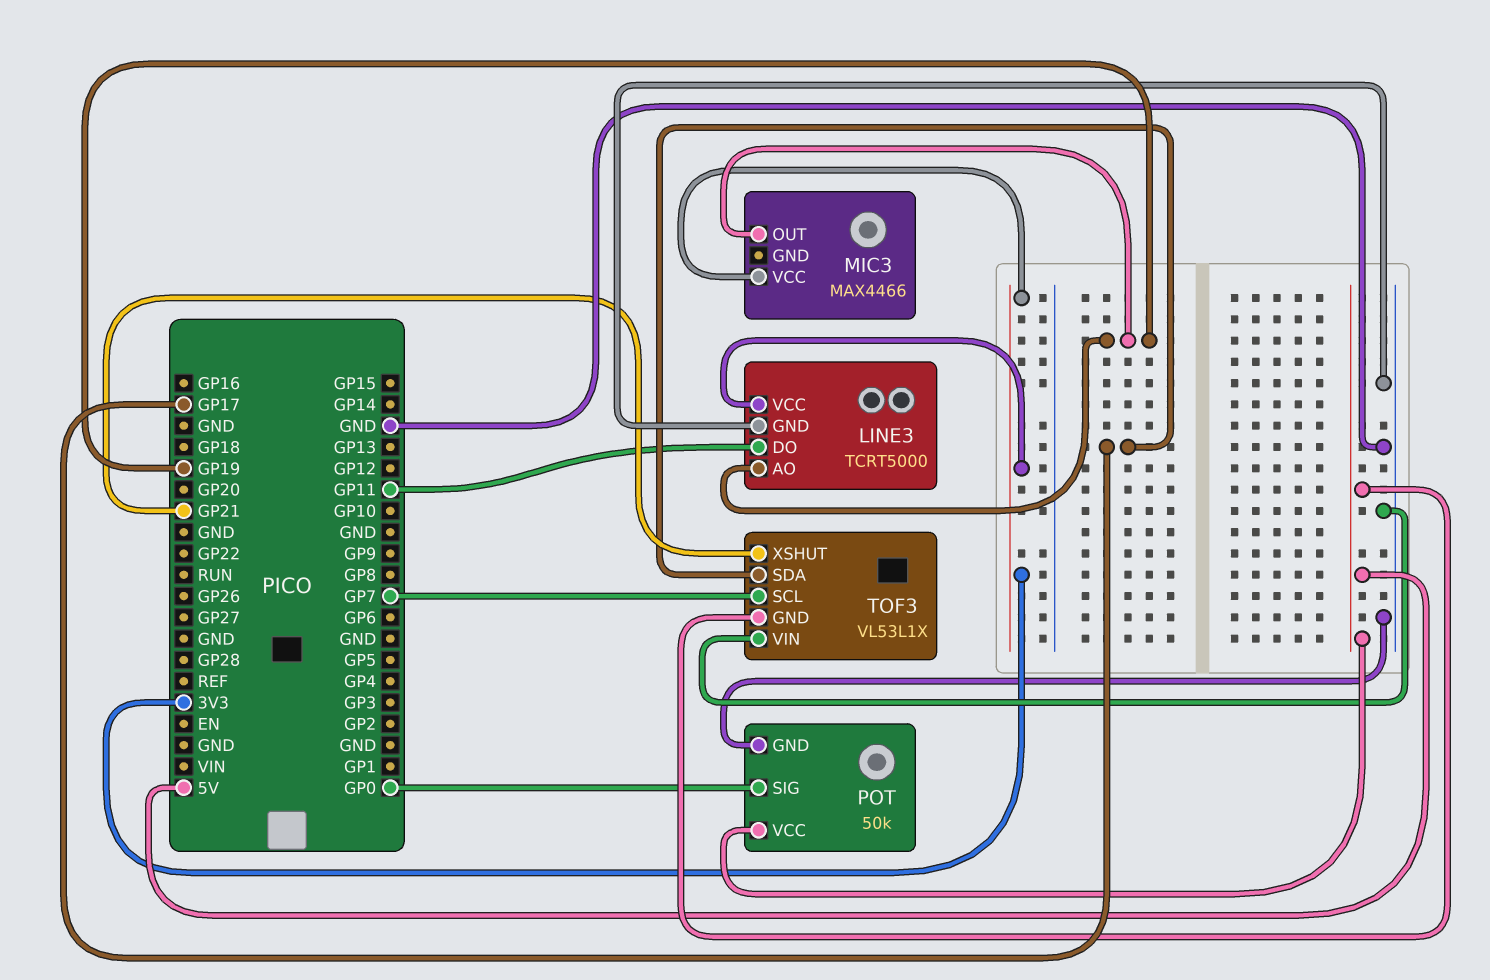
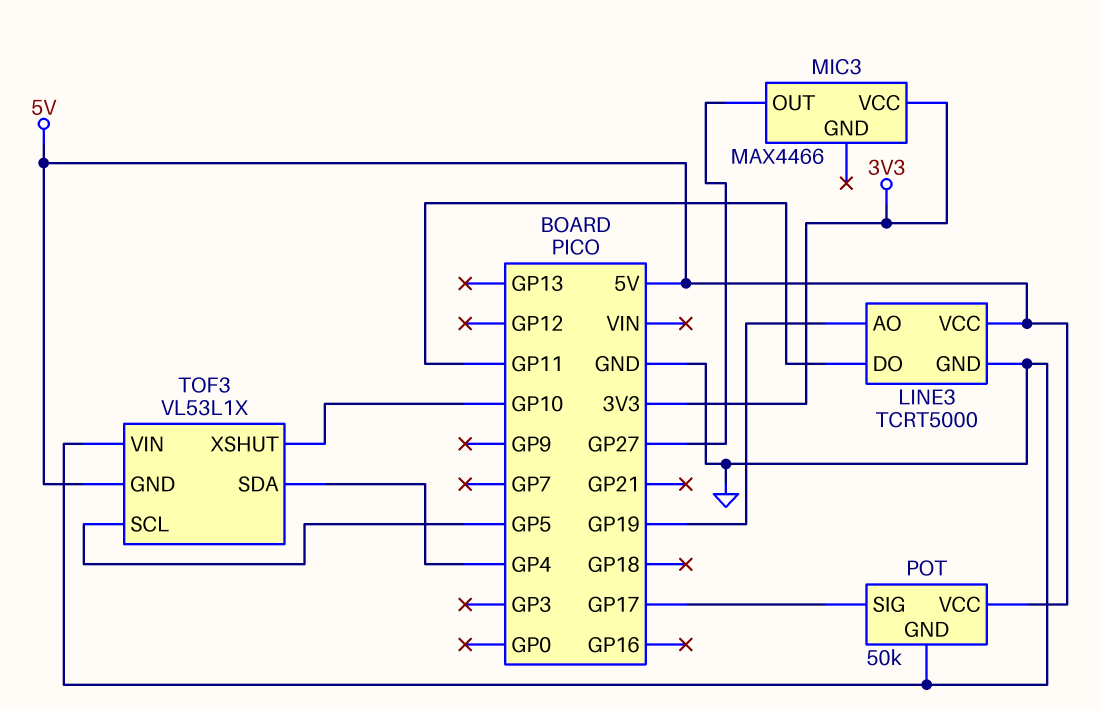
LINE3 pin VCC: 3V3 -> 5V
MIC3 pin OUT: GP19 -> GP27
POT pin SIG: GP0 -> GP17
TOF3 pin SCL: GP7 -> GP5
TOF3 pin SDA: GP17 -> GP4
TOF3 pin XSHUT: GP21 -> GP10

